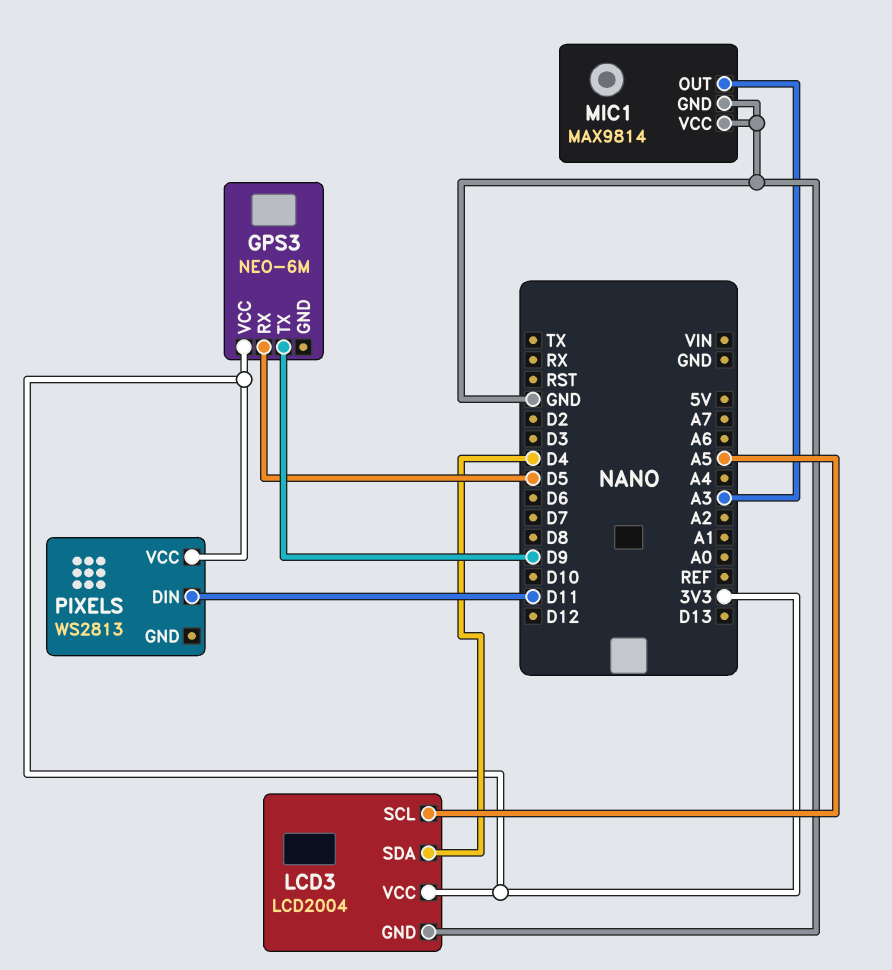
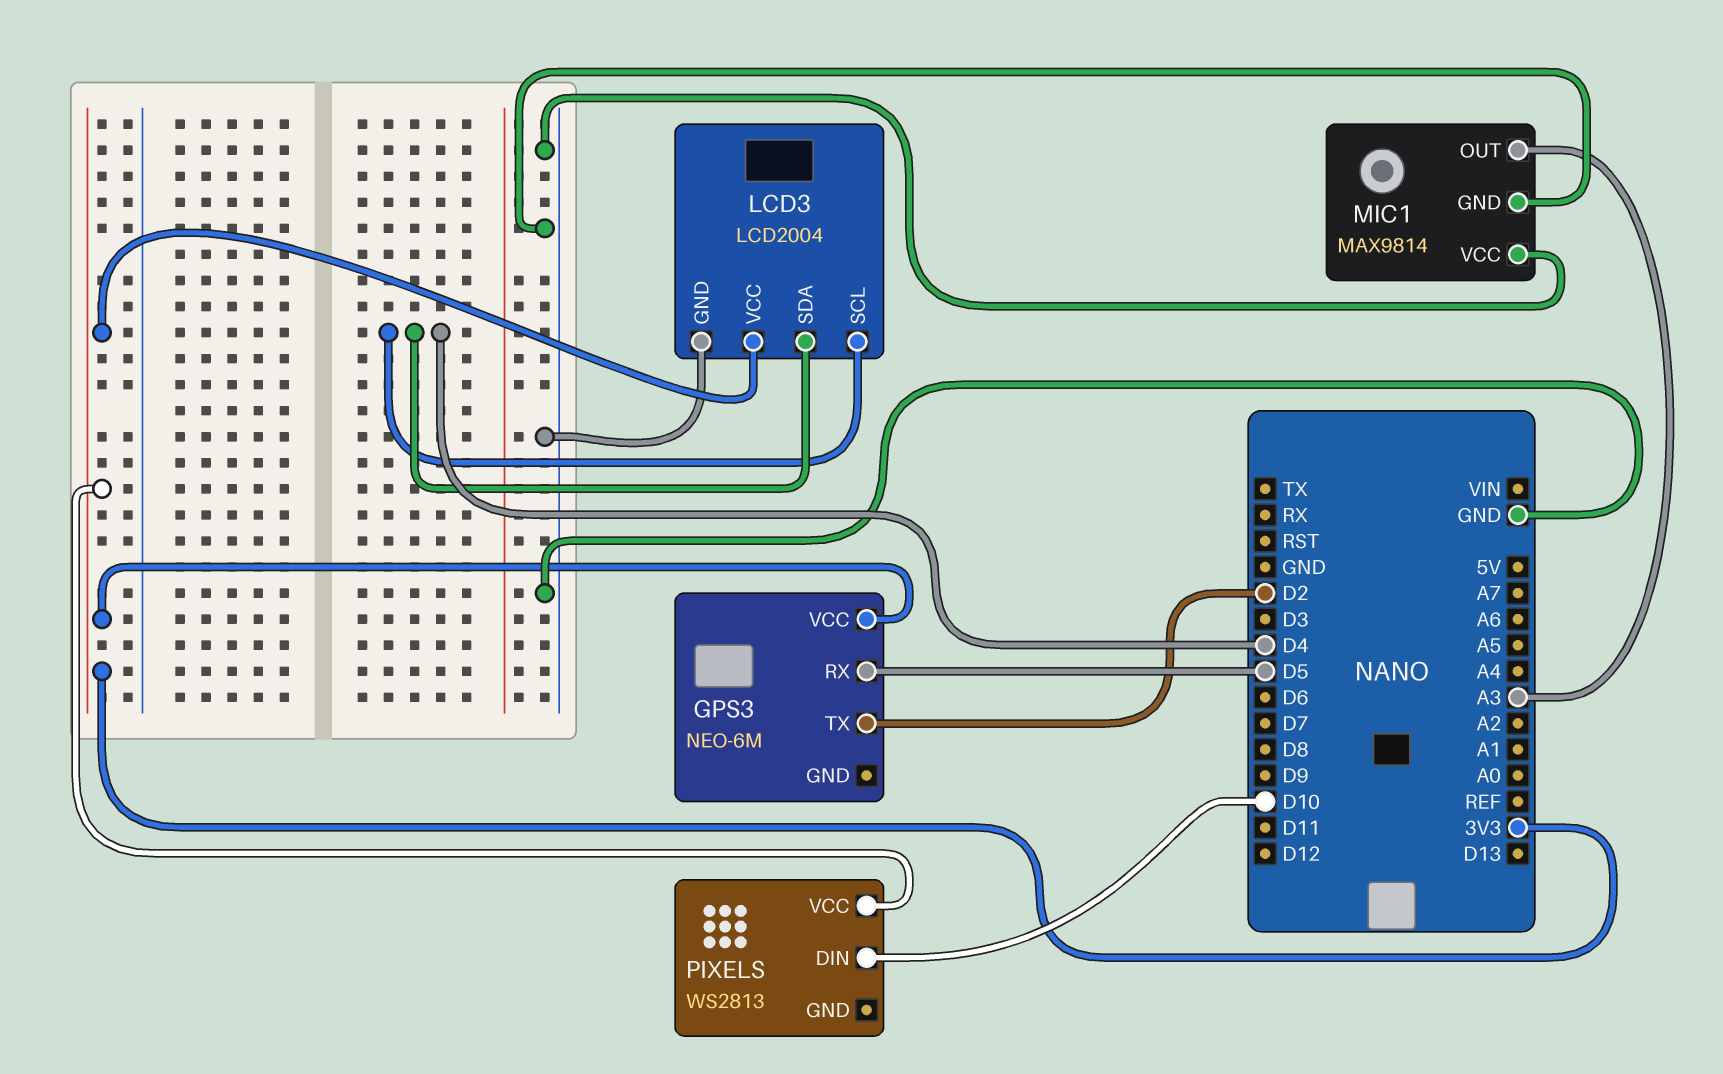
GPS3 pin TX: D9 -> D2
LCD3 pin SCL: A5 -> D4
PIXELS pin DIN: D11 -> D10

